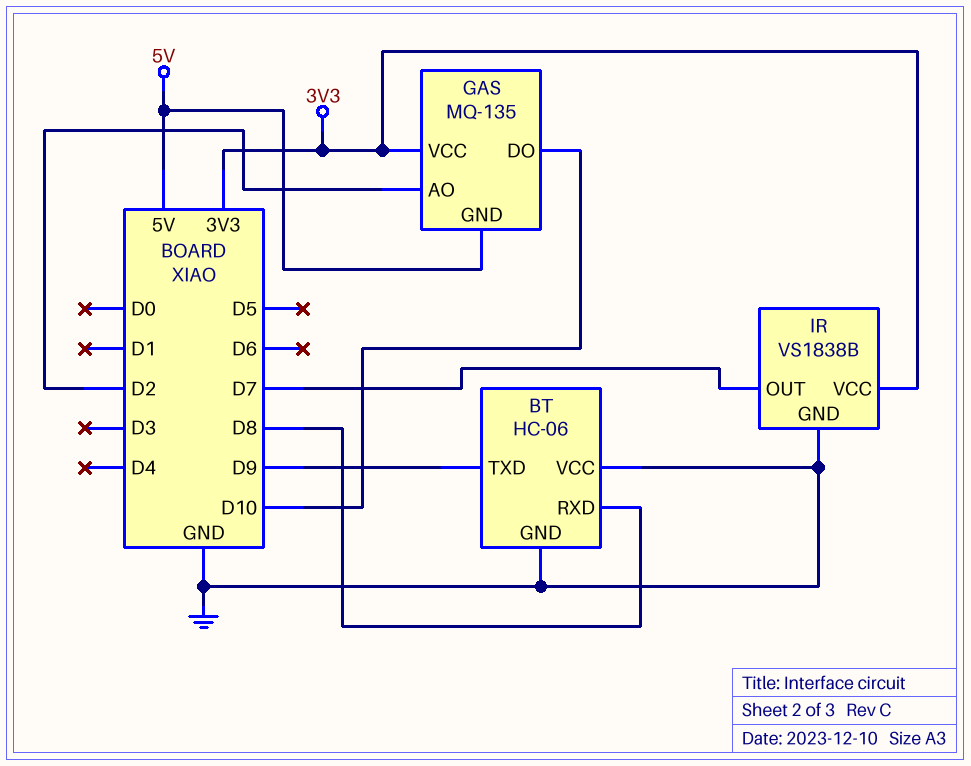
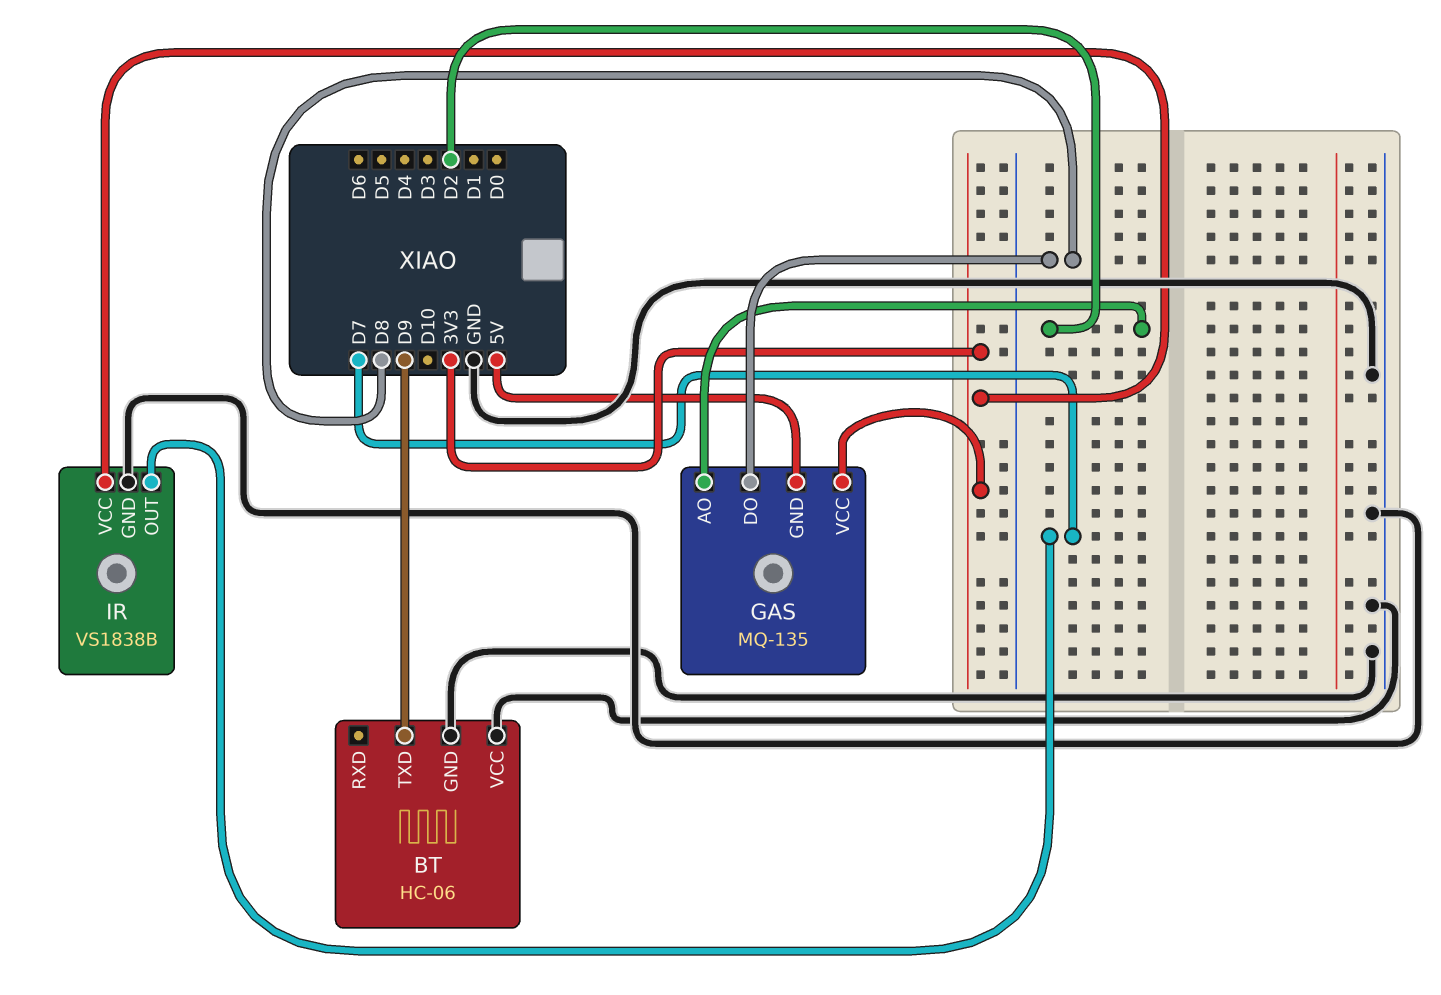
BT pin RXD: D8 -> none
GAS pin DO: D10 -> D8

